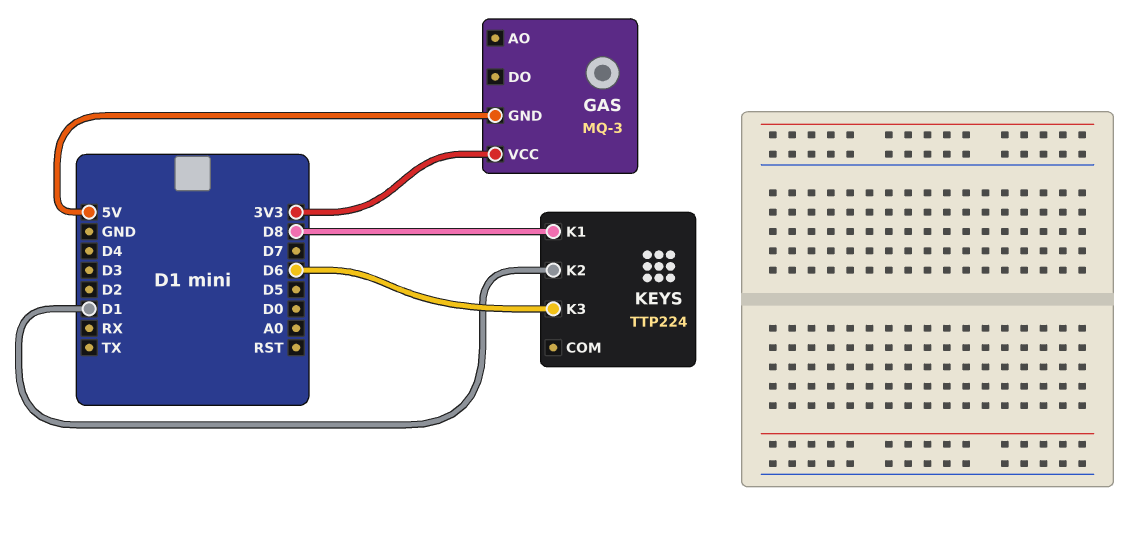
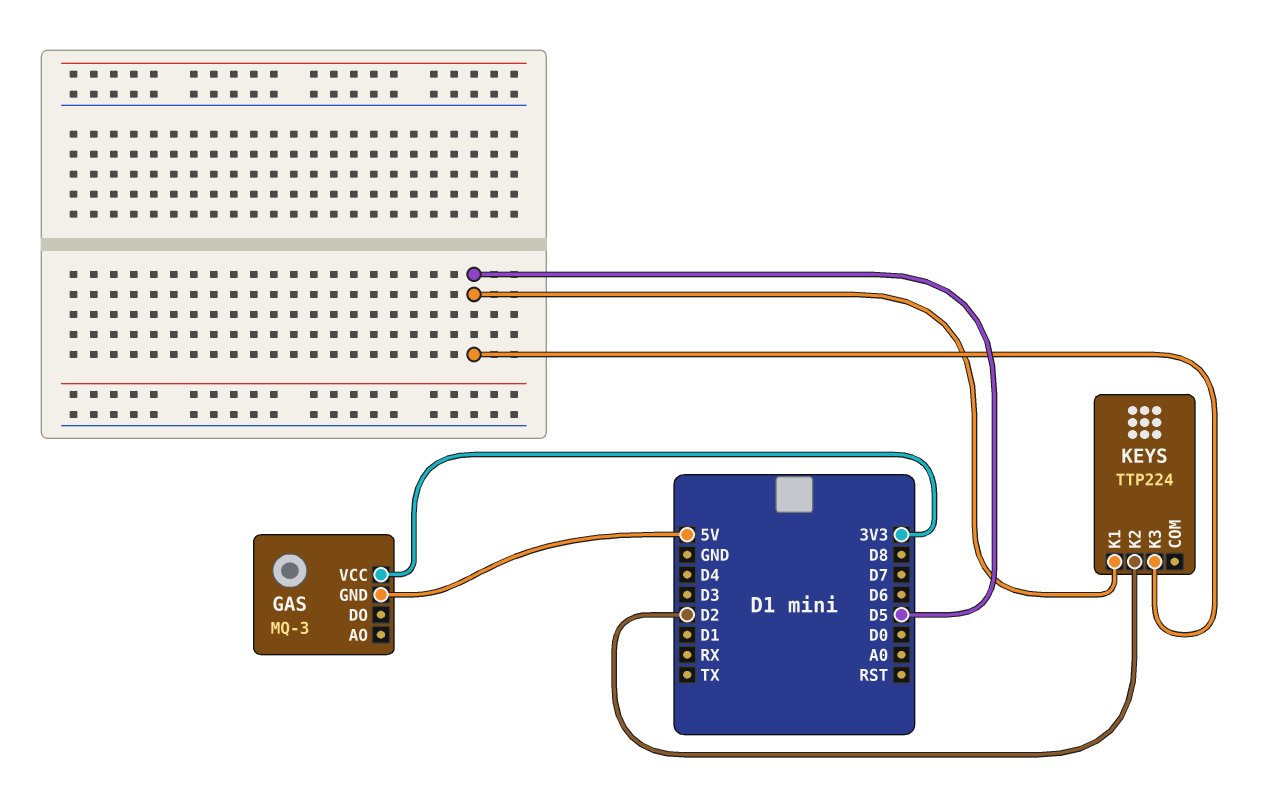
KEYS pin K1: D8 -> D5
KEYS pin K2: D1 -> D2
KEYS pin K3: D6 -> D5

